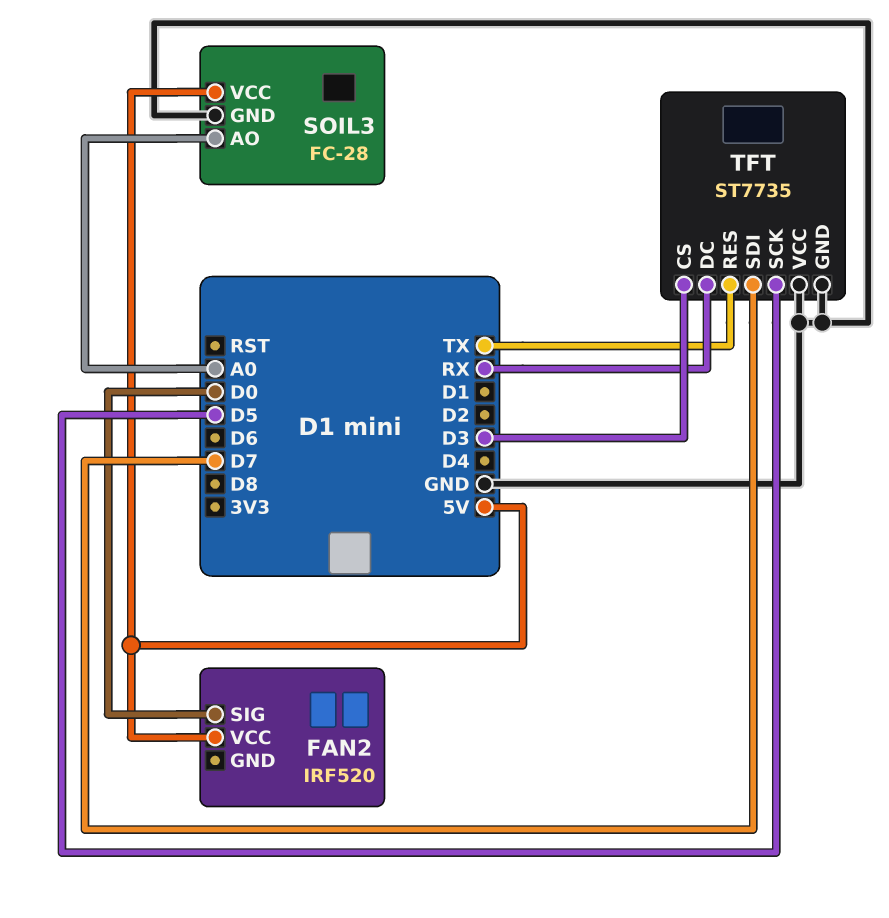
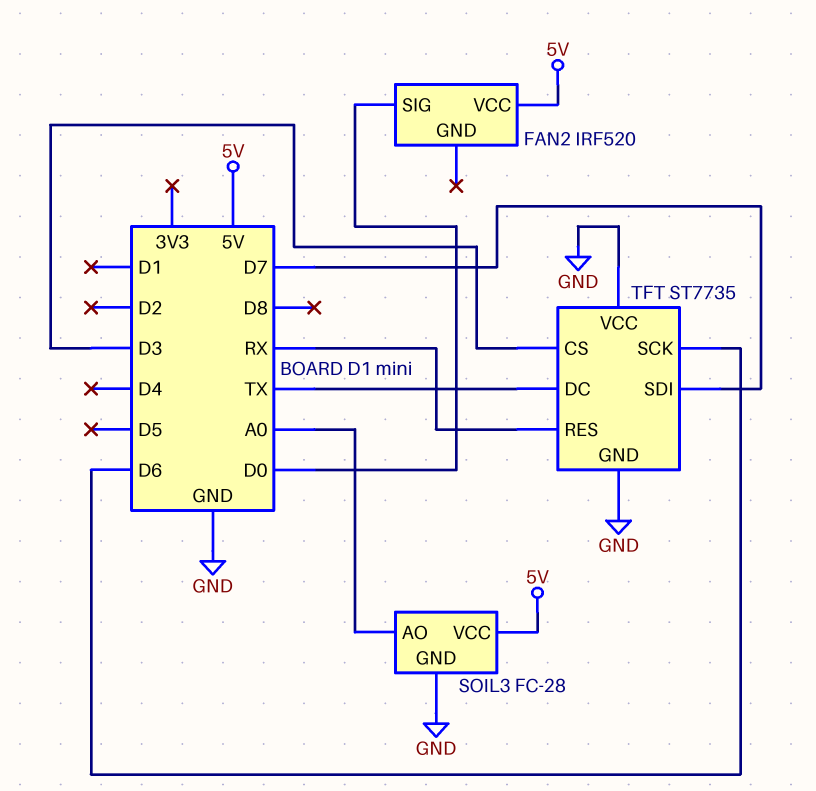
TFT pin DC: RX -> TX
TFT pin RES: TX -> RX
TFT pin SCK: D5 -> D6

